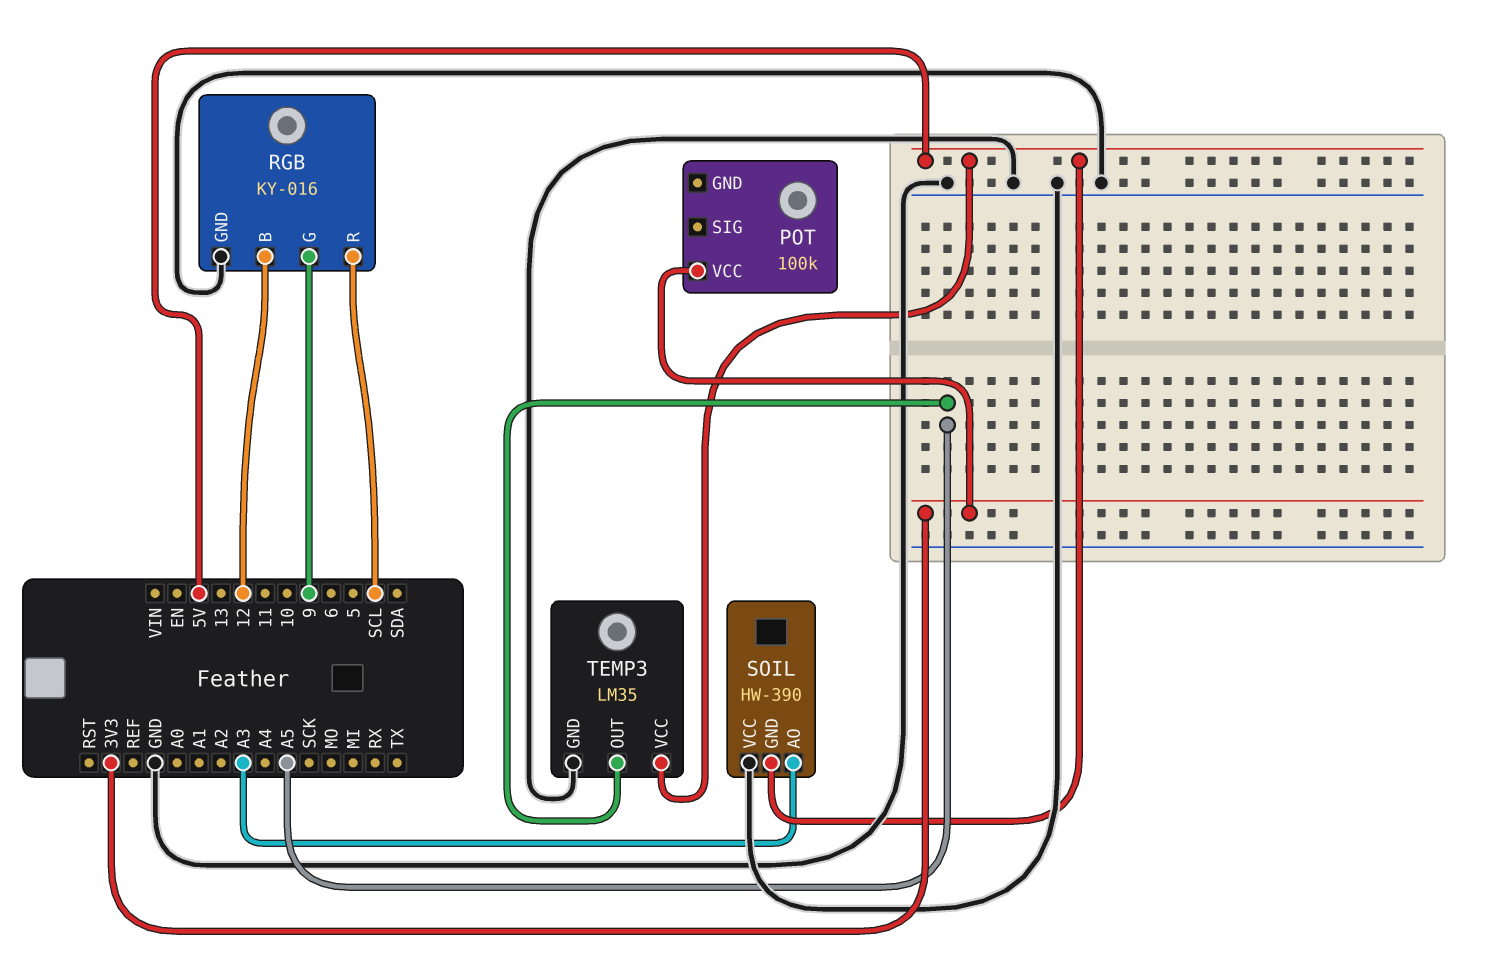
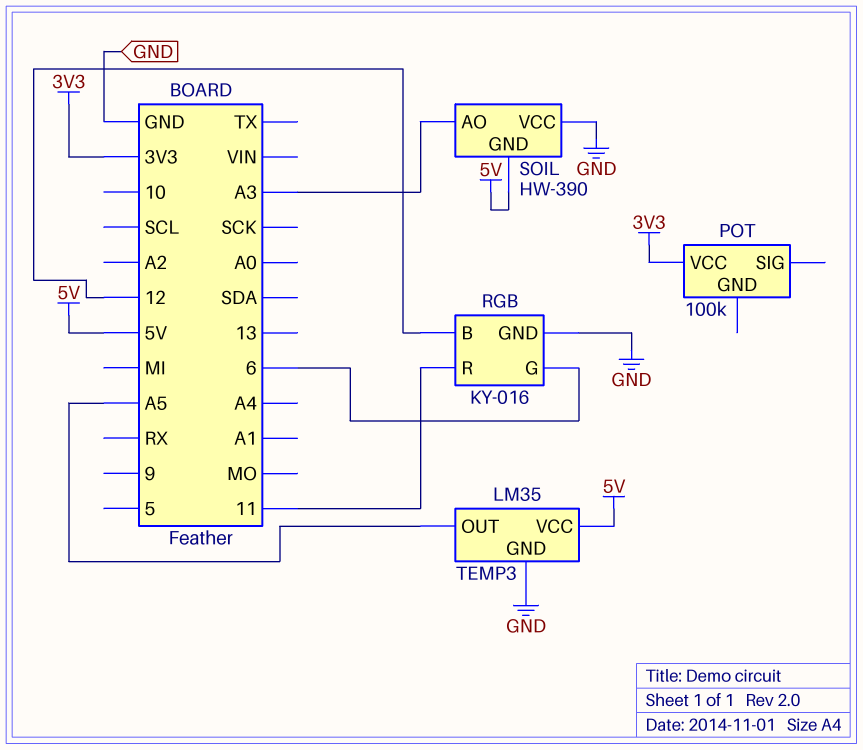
RGB pin G: 9 -> 6
RGB pin R: SCL -> 11

